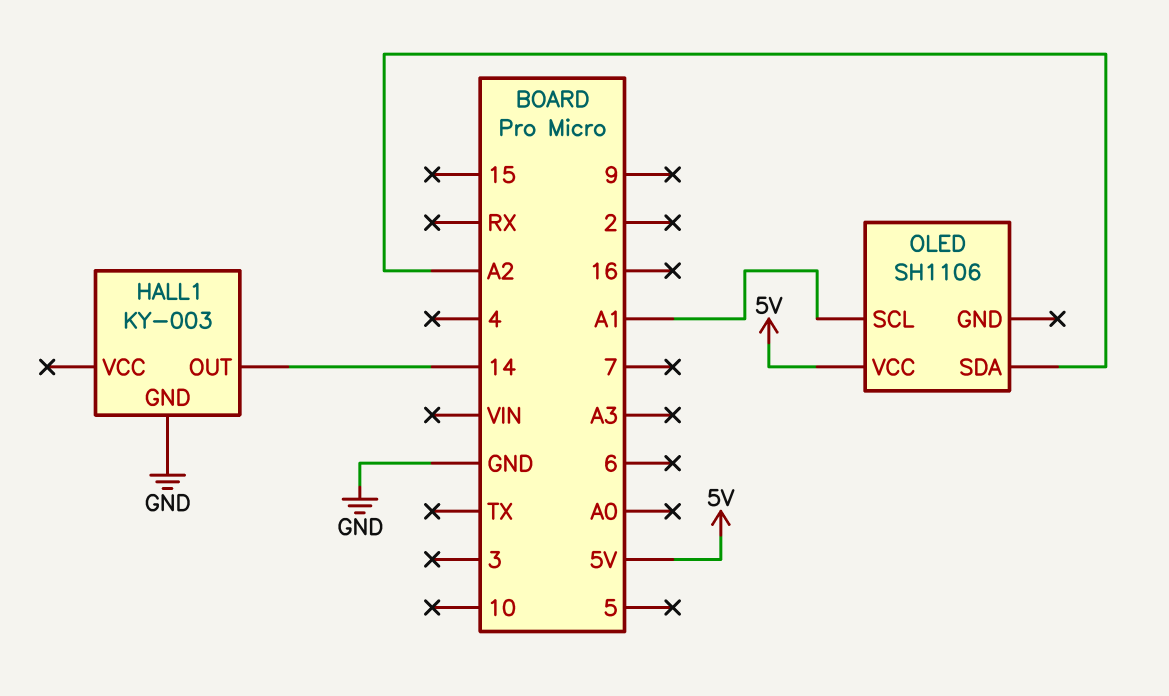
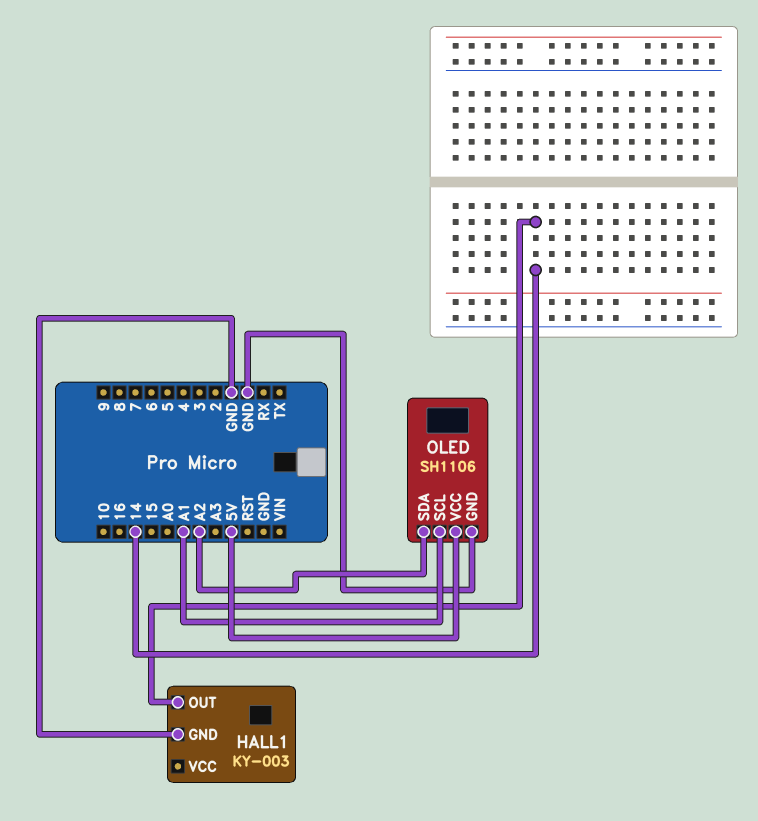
OLED pin GND: none -> GND

